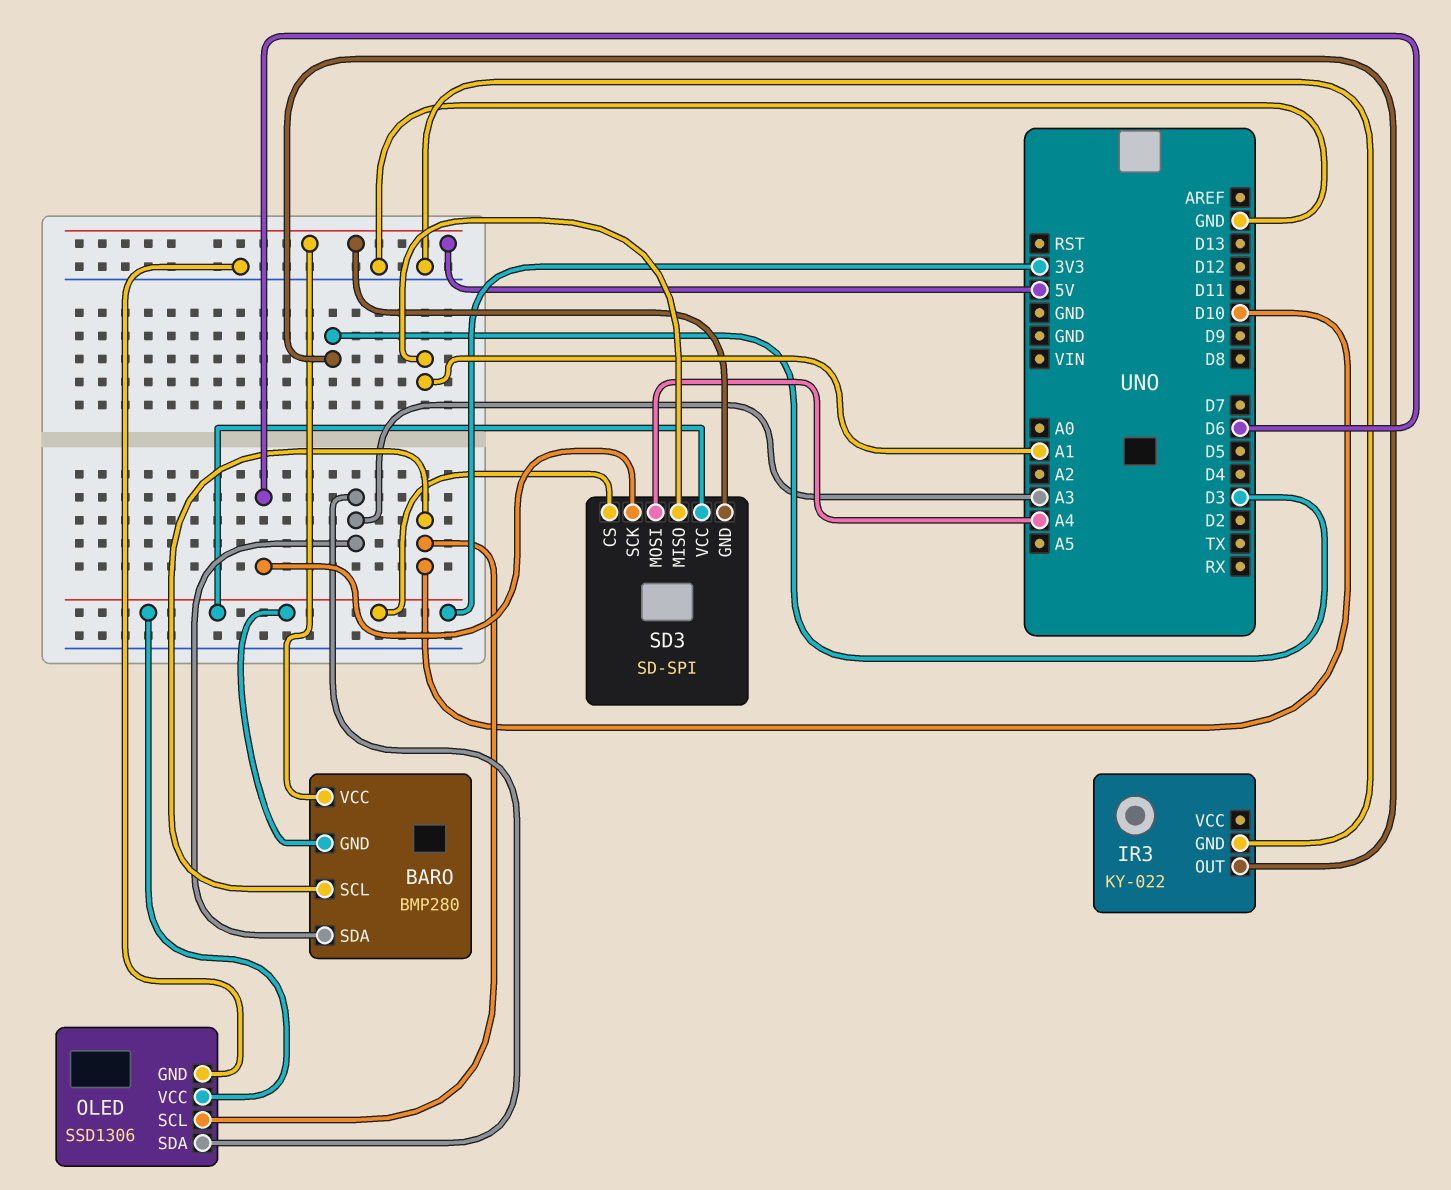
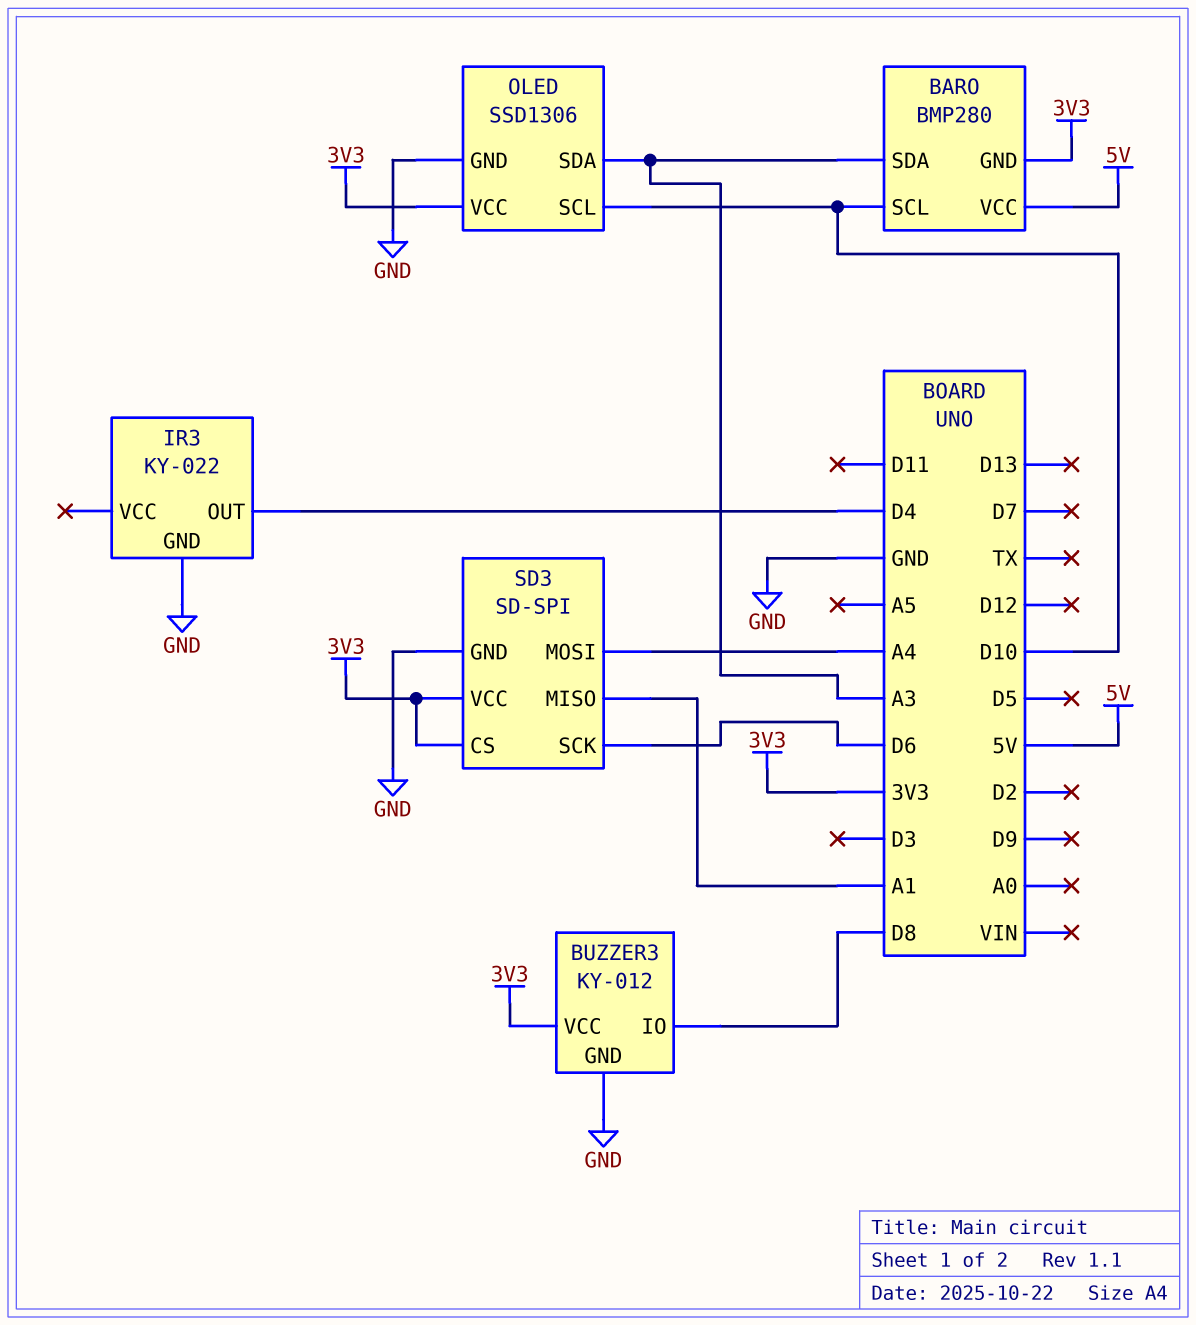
BUZZER3: none -> KY-012
BUZZER3 pin GND: none -> GND
BUZZER3 pin IO: none -> D8
BUZZER3 pin VCC: none -> 3V3
IR3 pin OUT: D3 -> D4
SD3 pin GND: 5V -> GND

